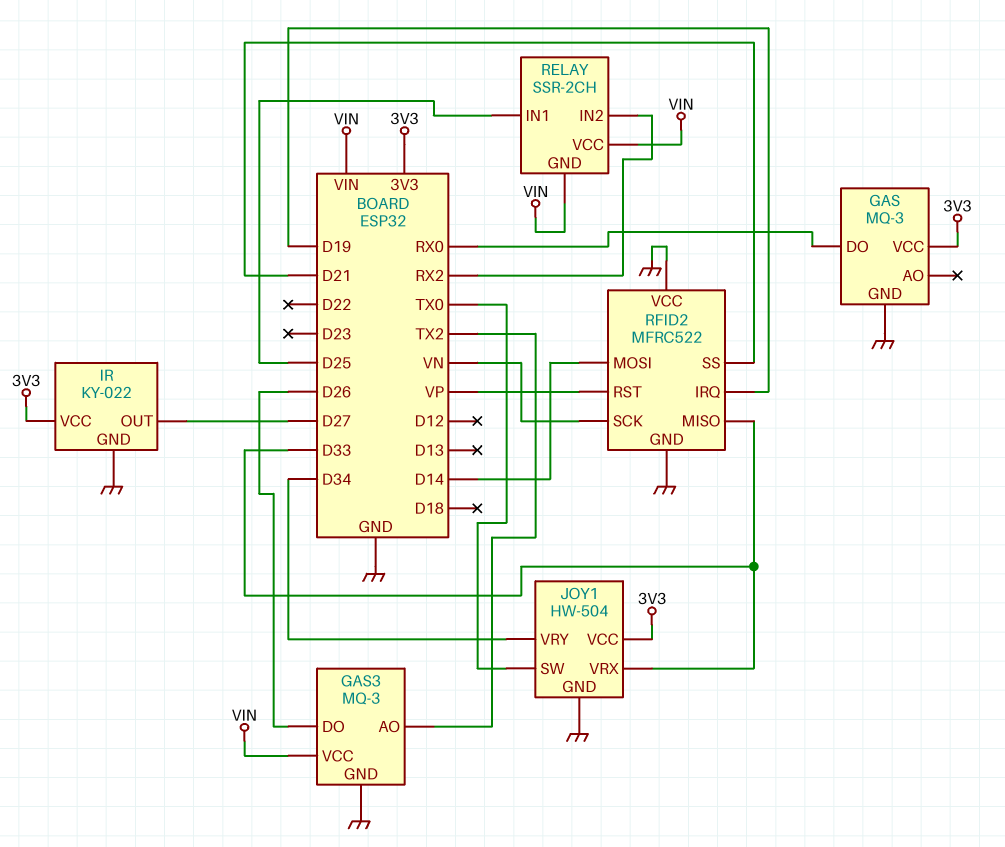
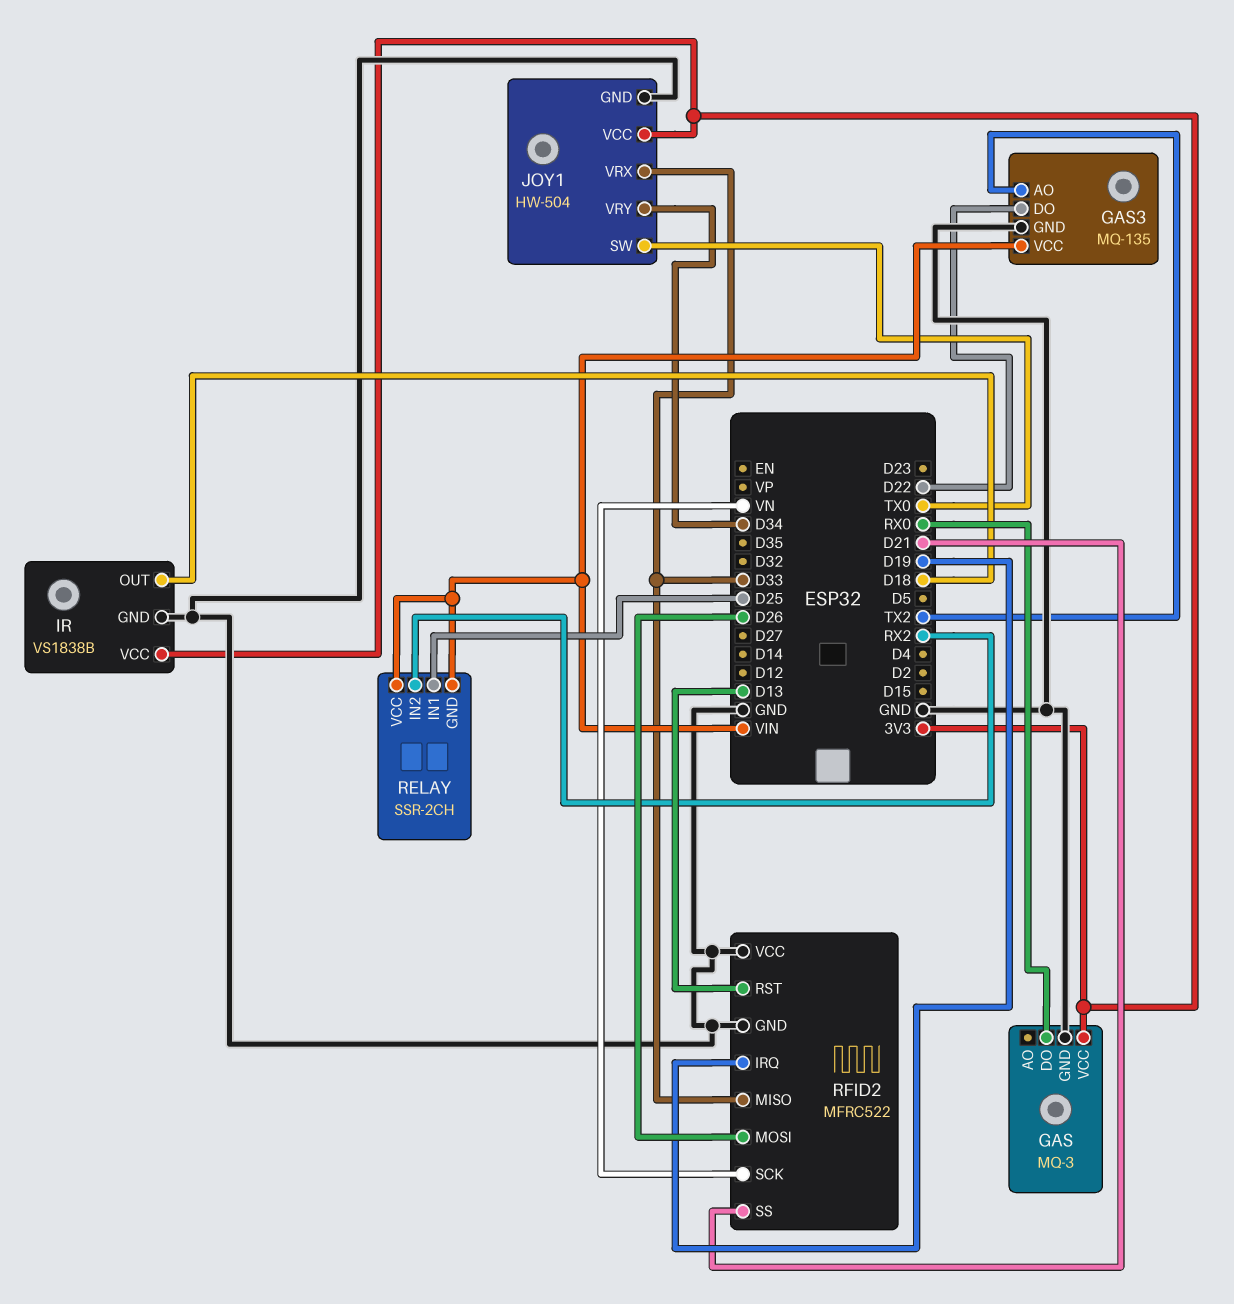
GAS3: MQ-3 -> MQ-135
GAS3 pin DO: D26 -> D22
IR: KY-022 -> VS1838B
IR pin OUT: D27 -> D18
RFID2 pin MOSI: D14 -> D26
RFID2 pin RST: VP -> D13

